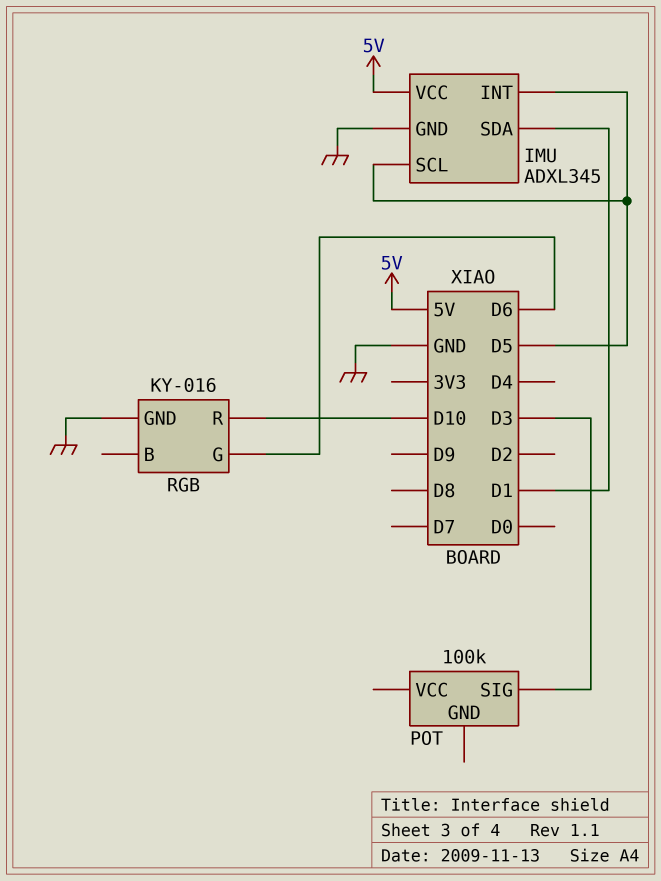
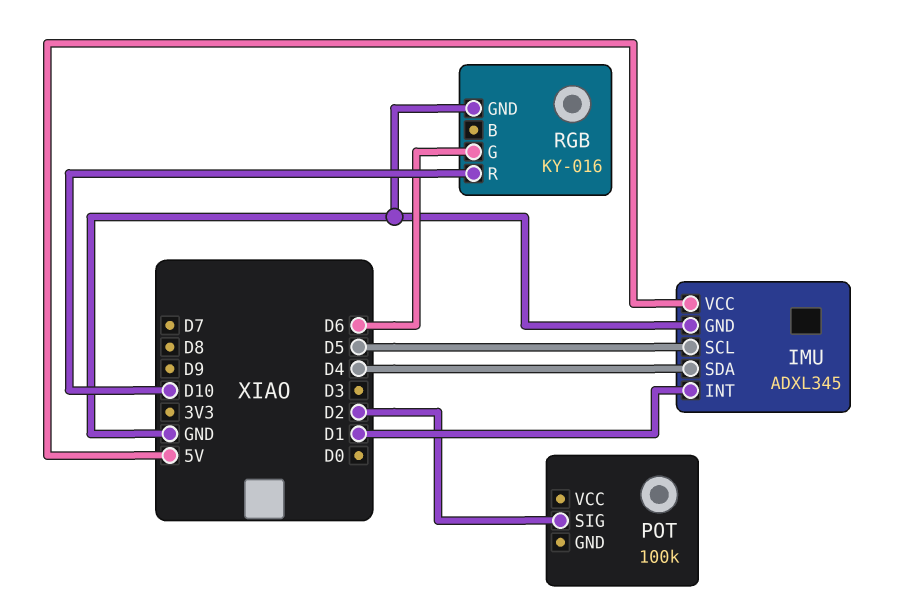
IMU pin INT: D5 -> D1
IMU pin SDA: D1 -> D4
POT pin SIG: D3 -> D2

